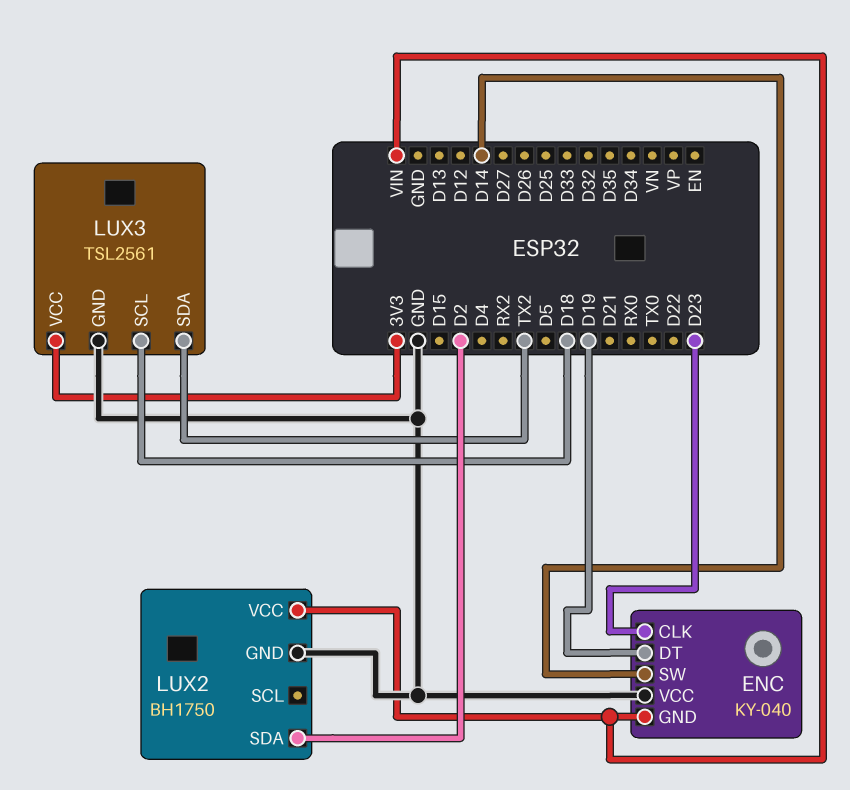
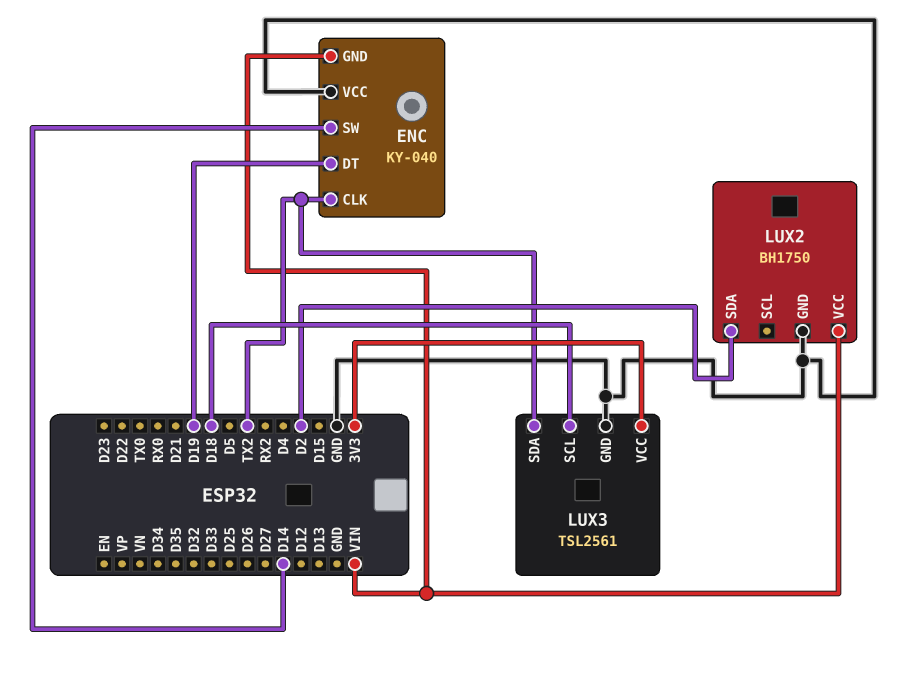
ENC pin CLK: D23 -> TX2

